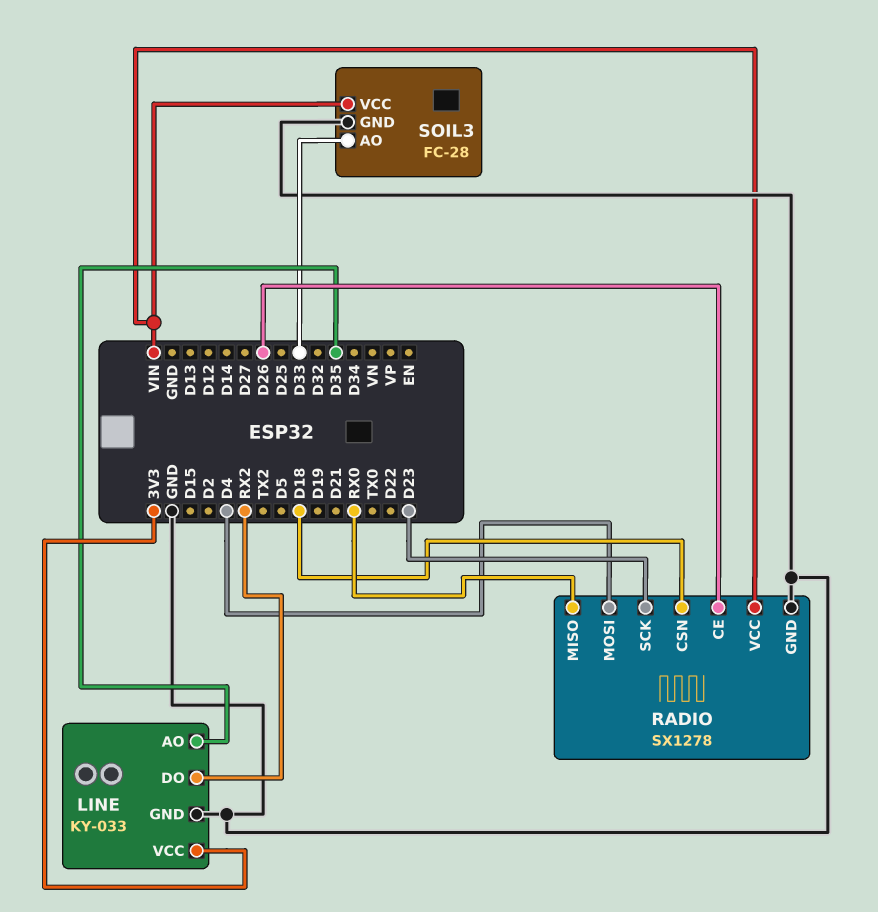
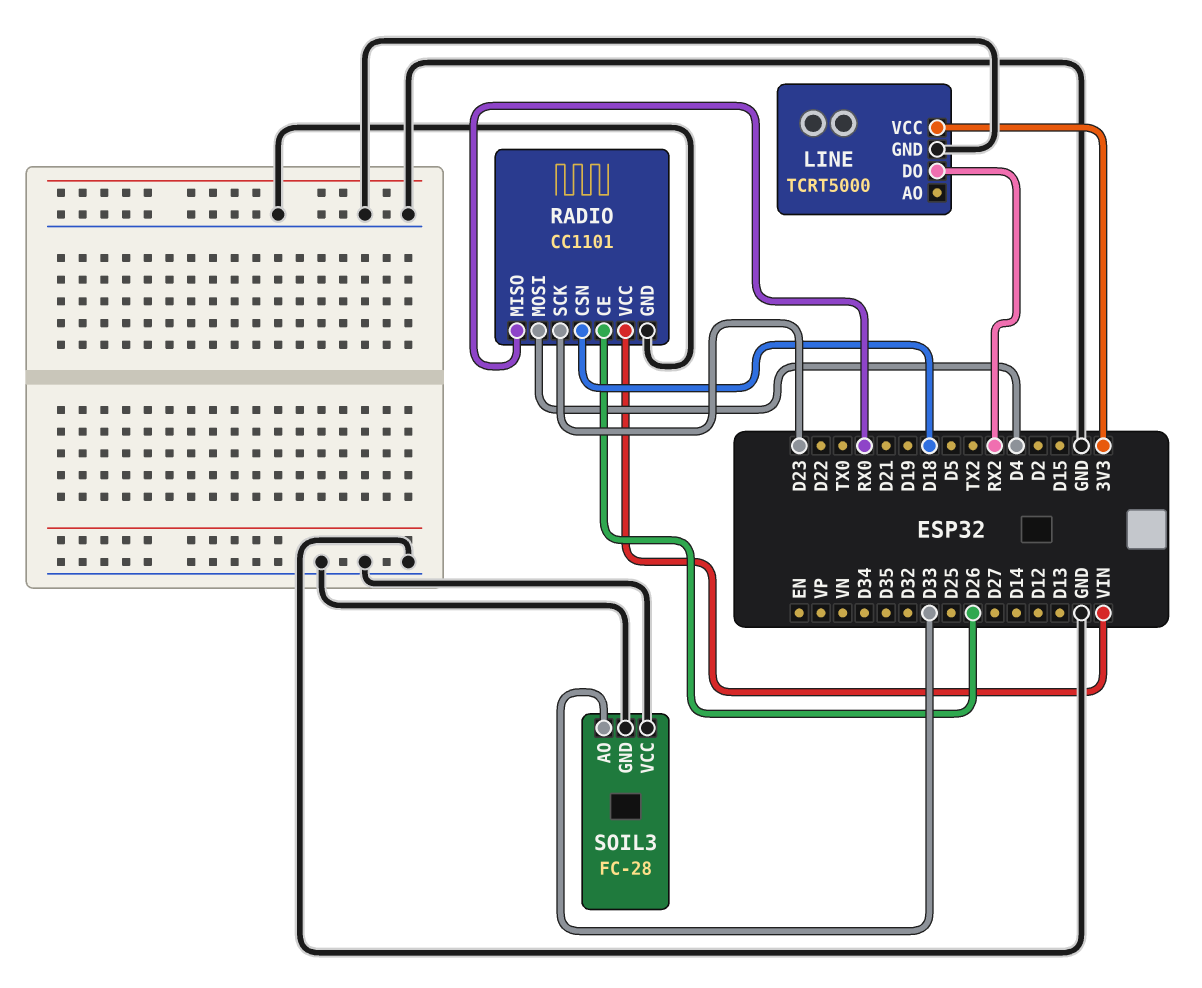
LINE: KY-033 -> TCRT5000
LINE pin AO: D35 -> none
RADIO: SX1278 -> CC1101
SOIL3 pin VCC: VIN -> GND

